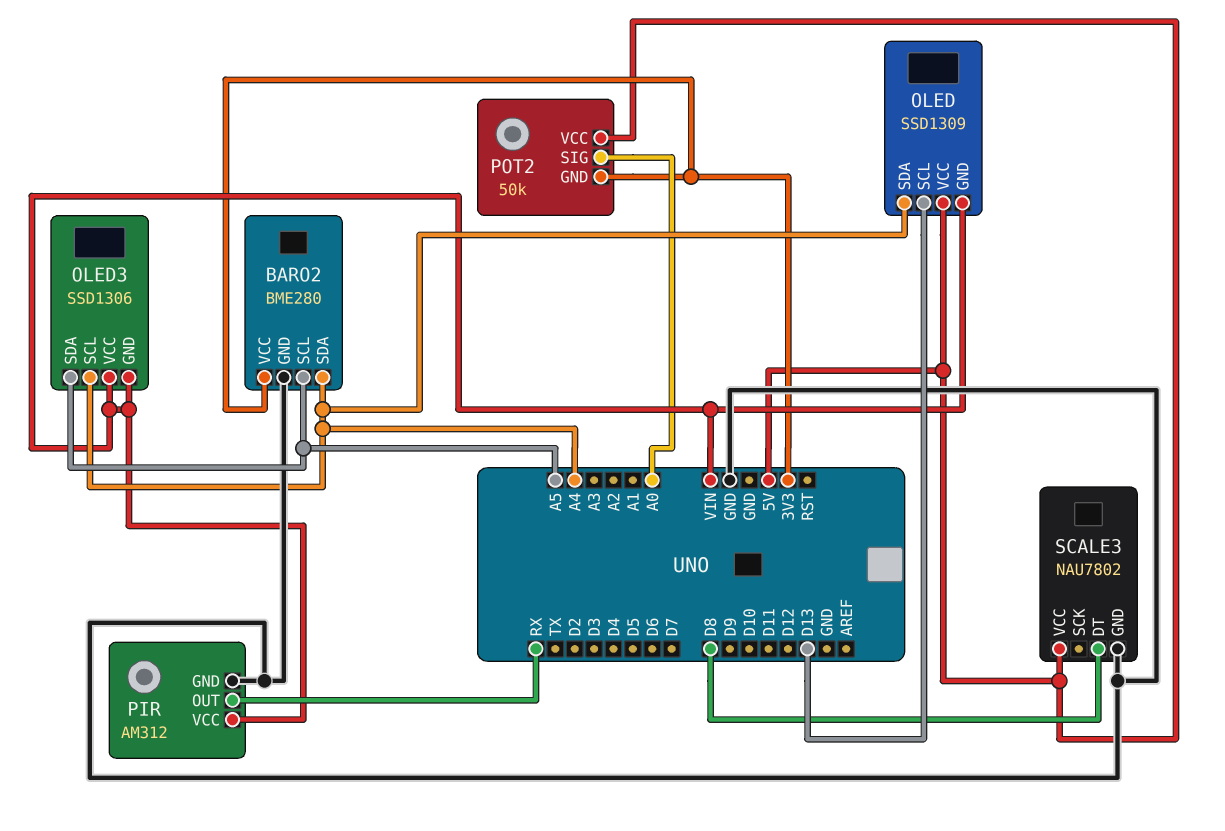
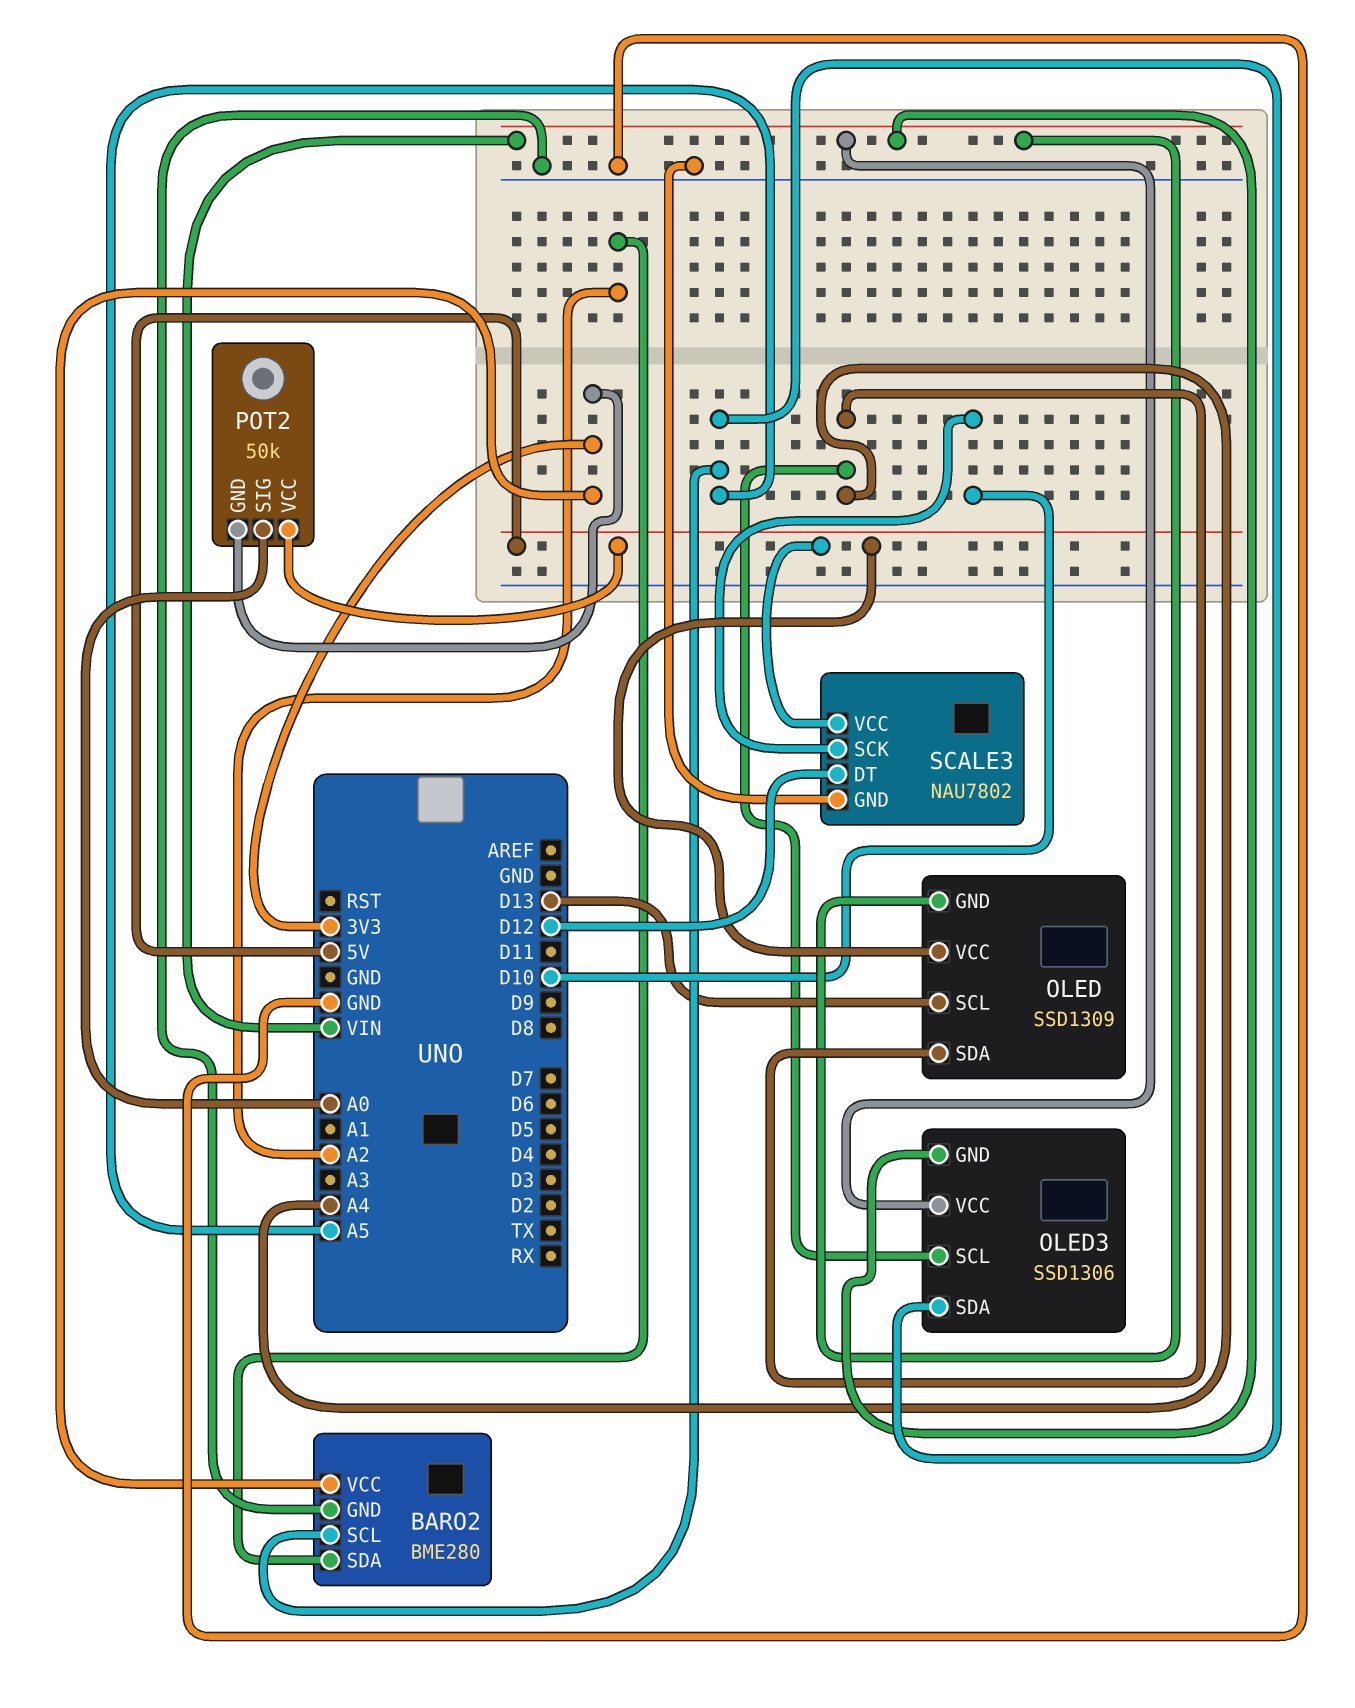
BARO2 pin SDA: A4 -> A2
PIR: AM312 -> none
PIR pin GND: GND -> none
PIR pin OUT: RX -> none
PIR pin VCC: VIN -> none
SCALE3 pin DT: D8 -> D12
SCALE3 pin SCK: none -> D10

